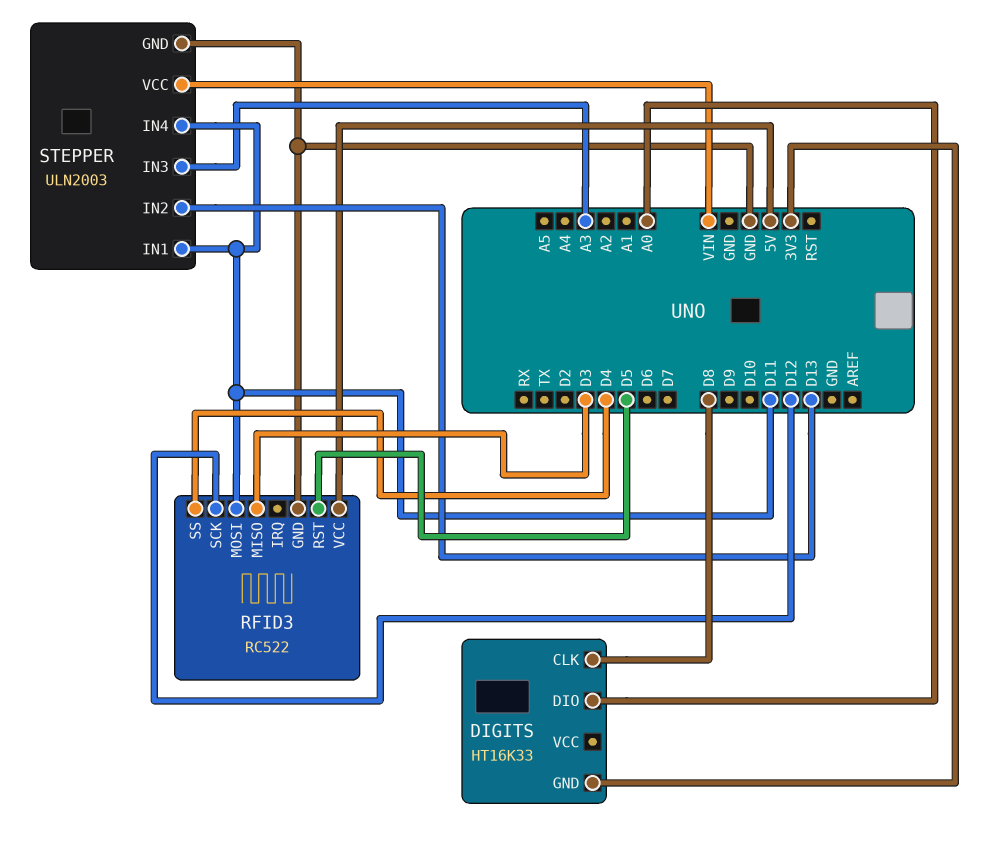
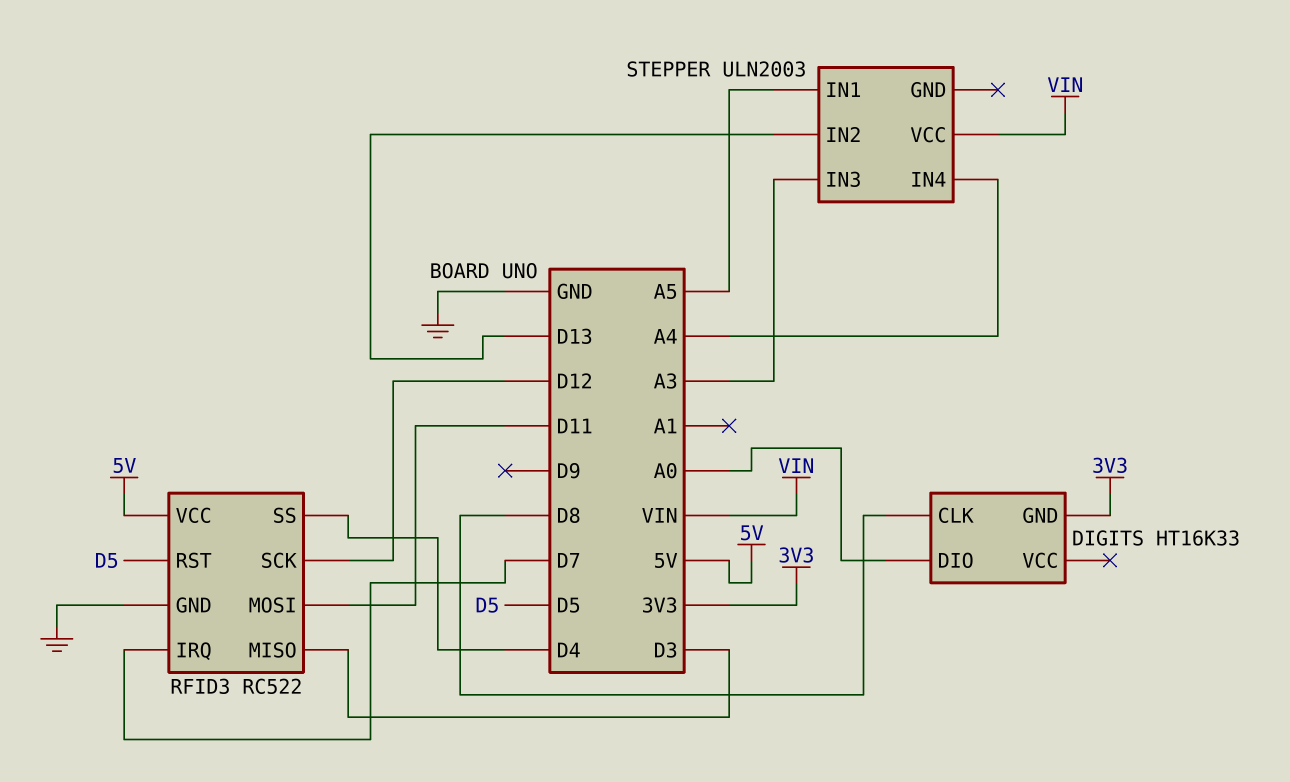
RFID3 pin IRQ: none -> D7
STEPPER pin GND: GND -> none
STEPPER pin IN1: D11 -> A5
STEPPER pin IN4: D11 -> A4

